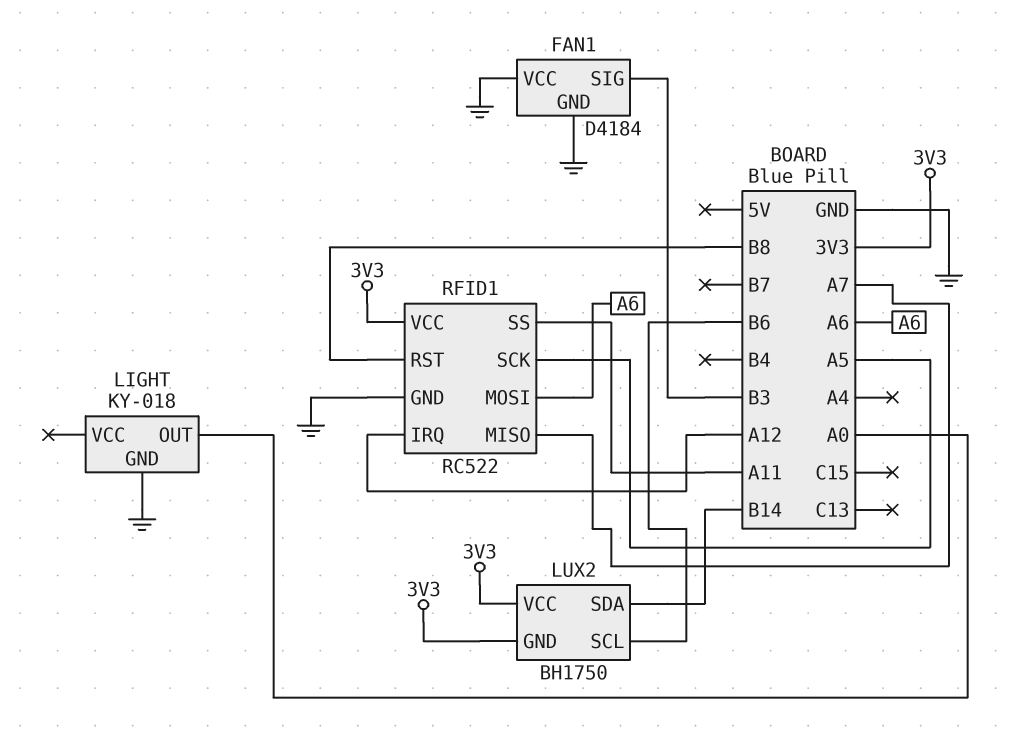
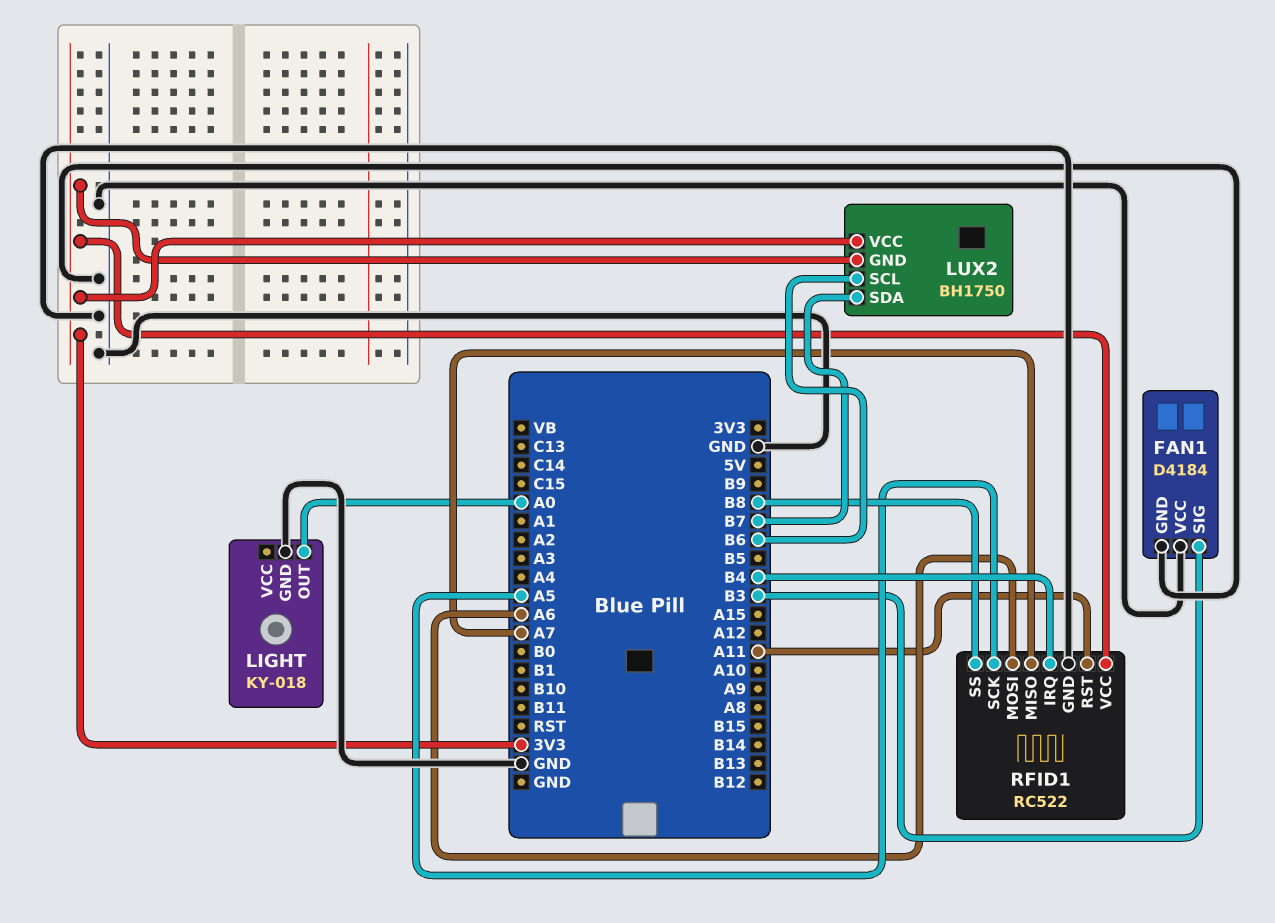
LUX2 pin SDA: B14 -> B7
RFID1 pin IRQ: A12 -> B4
RFID1 pin RST: B8 -> A11
RFID1 pin SS: A11 -> B8

